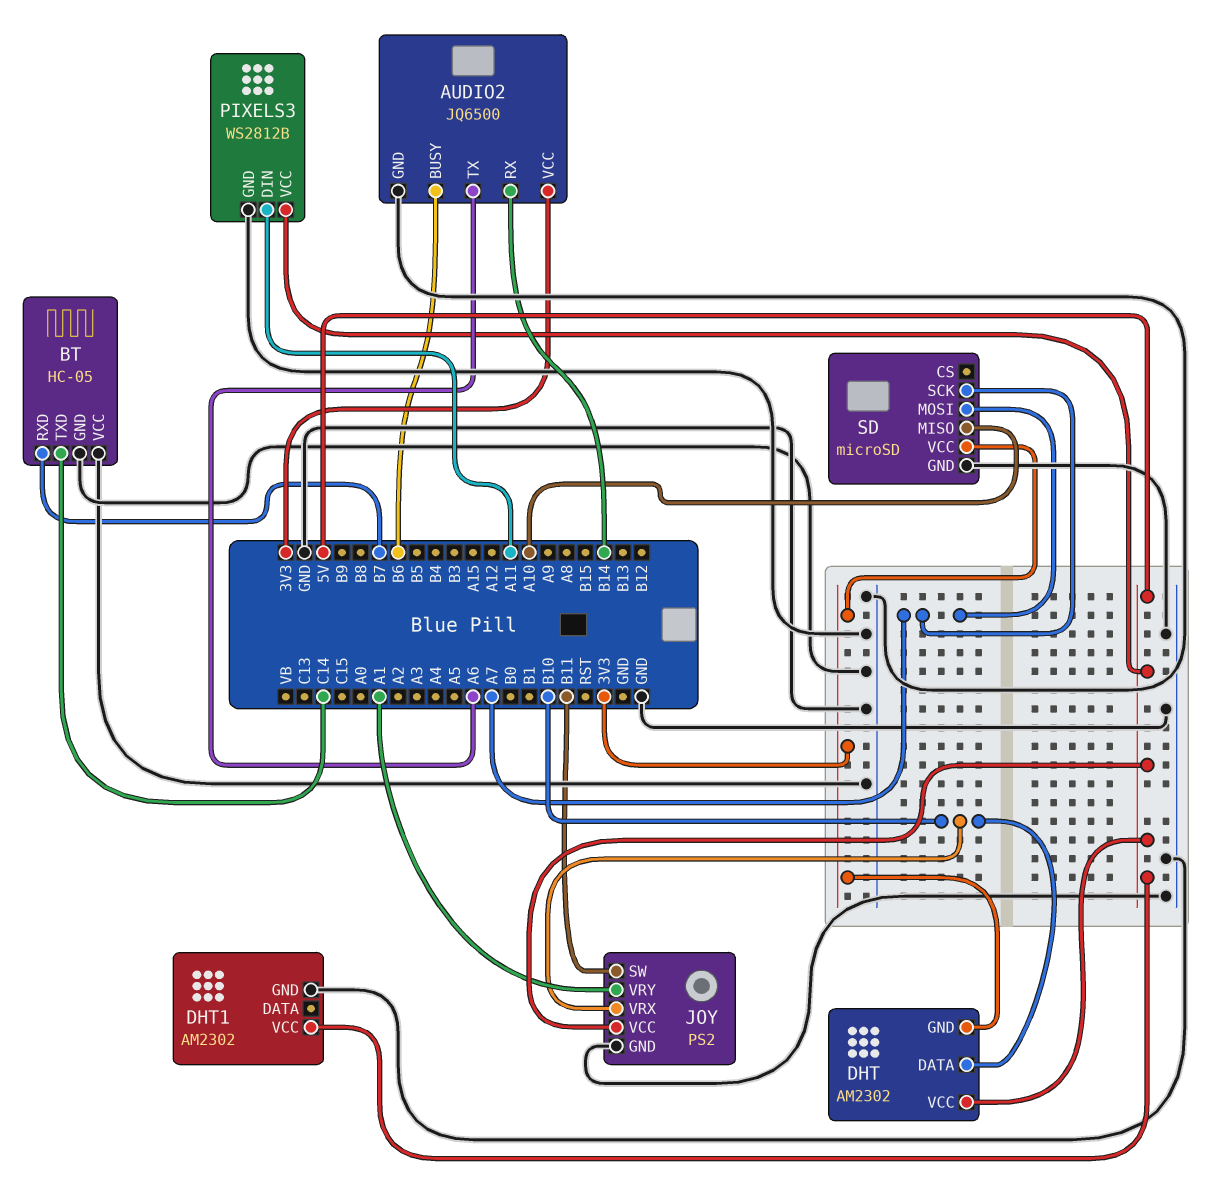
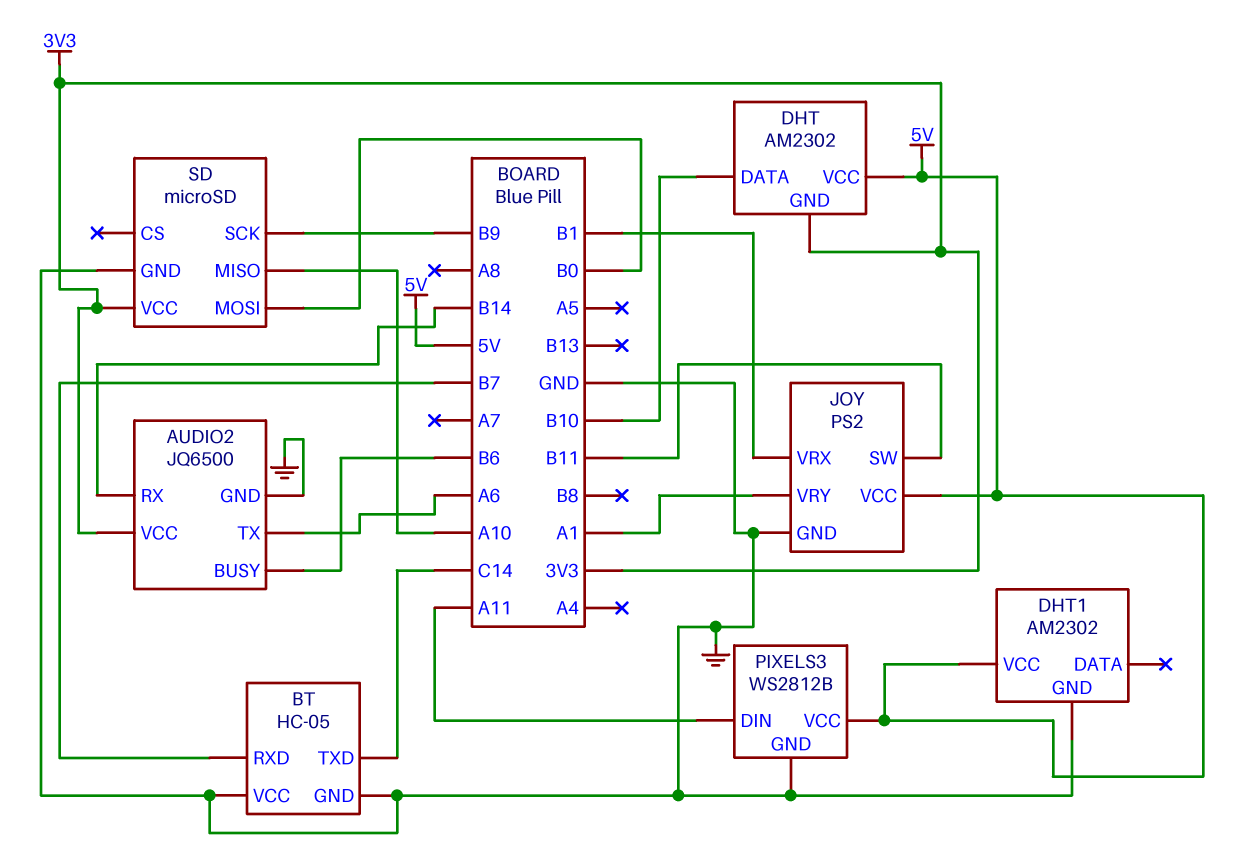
JOY pin VRX: B10 -> B1
SD pin MOSI: A7 -> B0
SD pin SCK: A7 -> B9

